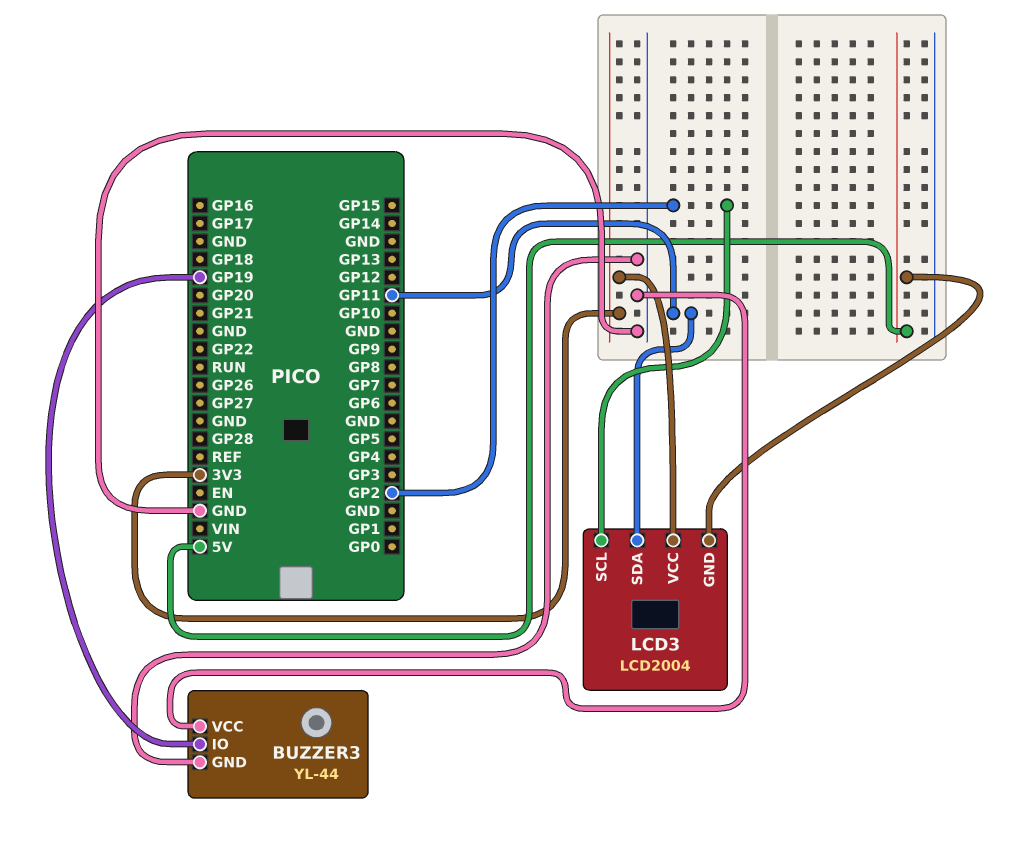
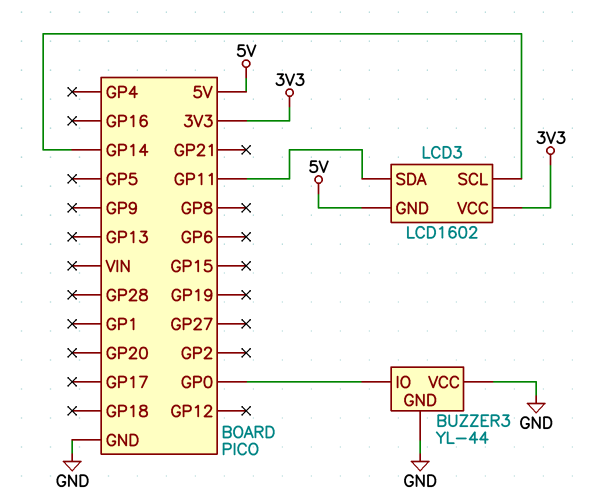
BUZZER3 pin IO: GP19 -> GP0
LCD3: LCD2004 -> LCD1602
LCD3 pin SCL: GP2 -> GP14

